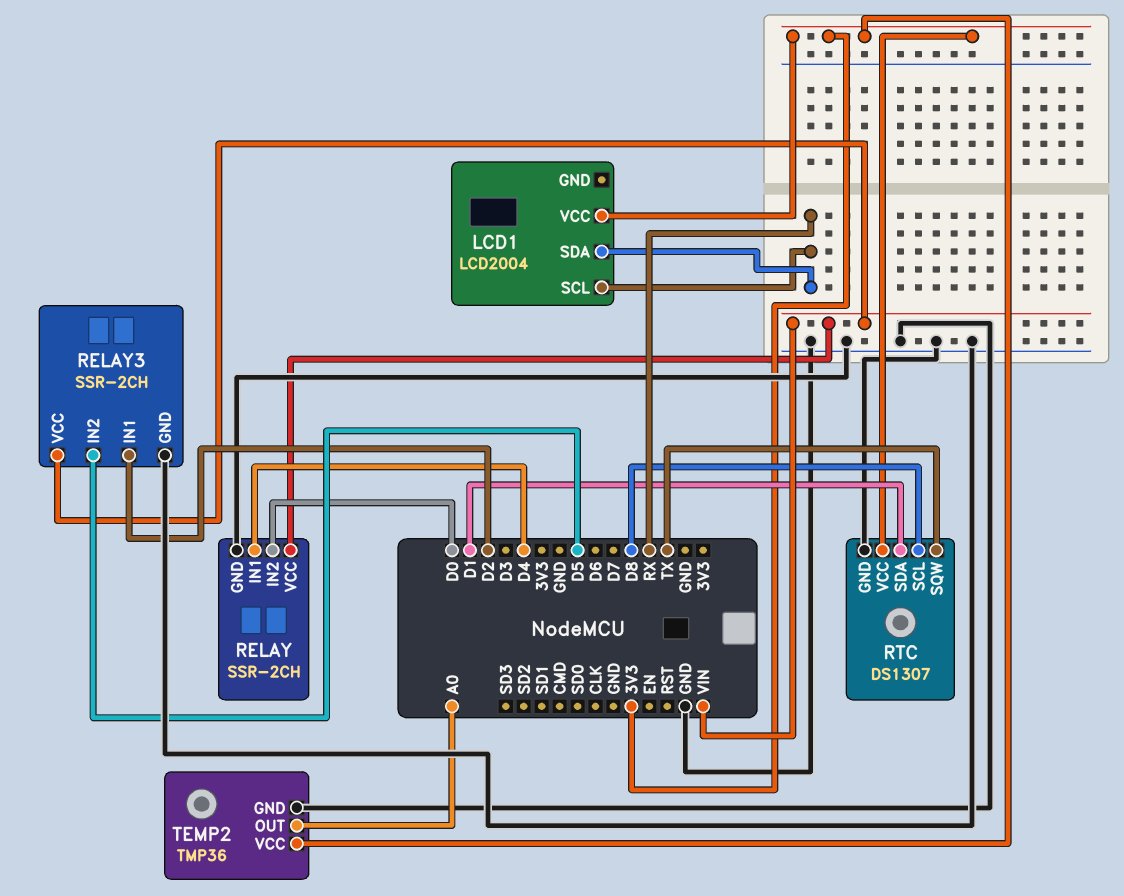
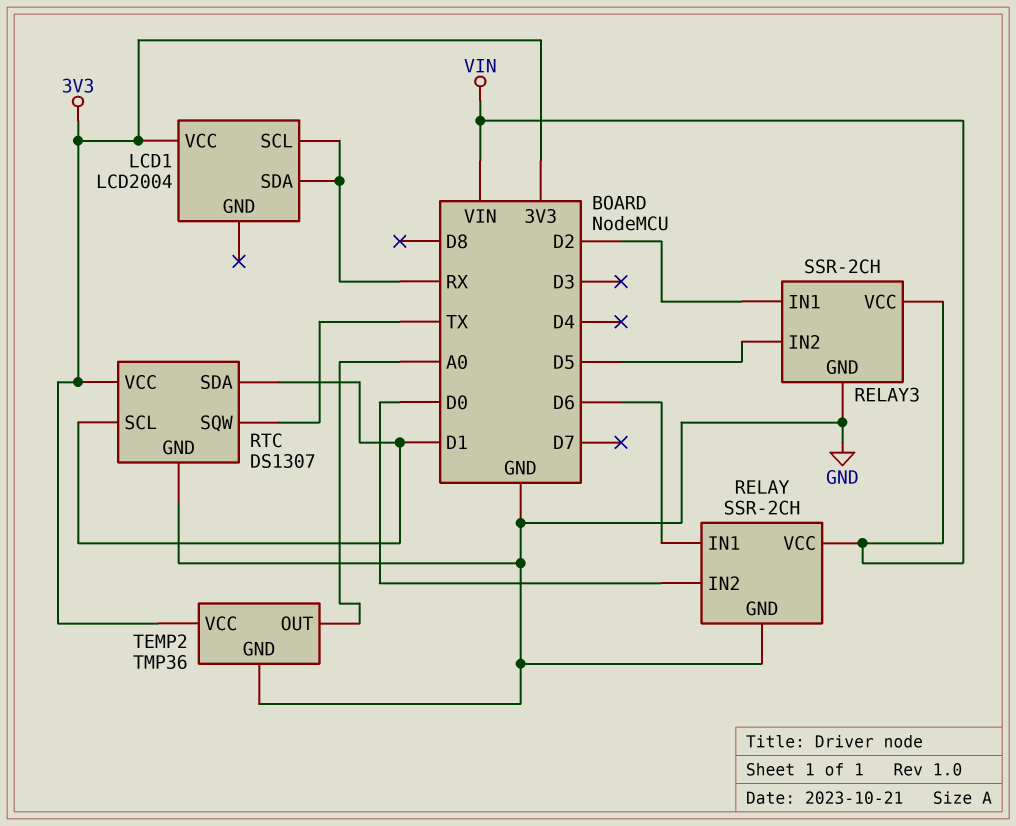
RELAY pin IN1: D4 -> D6
RTC pin SCL: D8 -> D1

